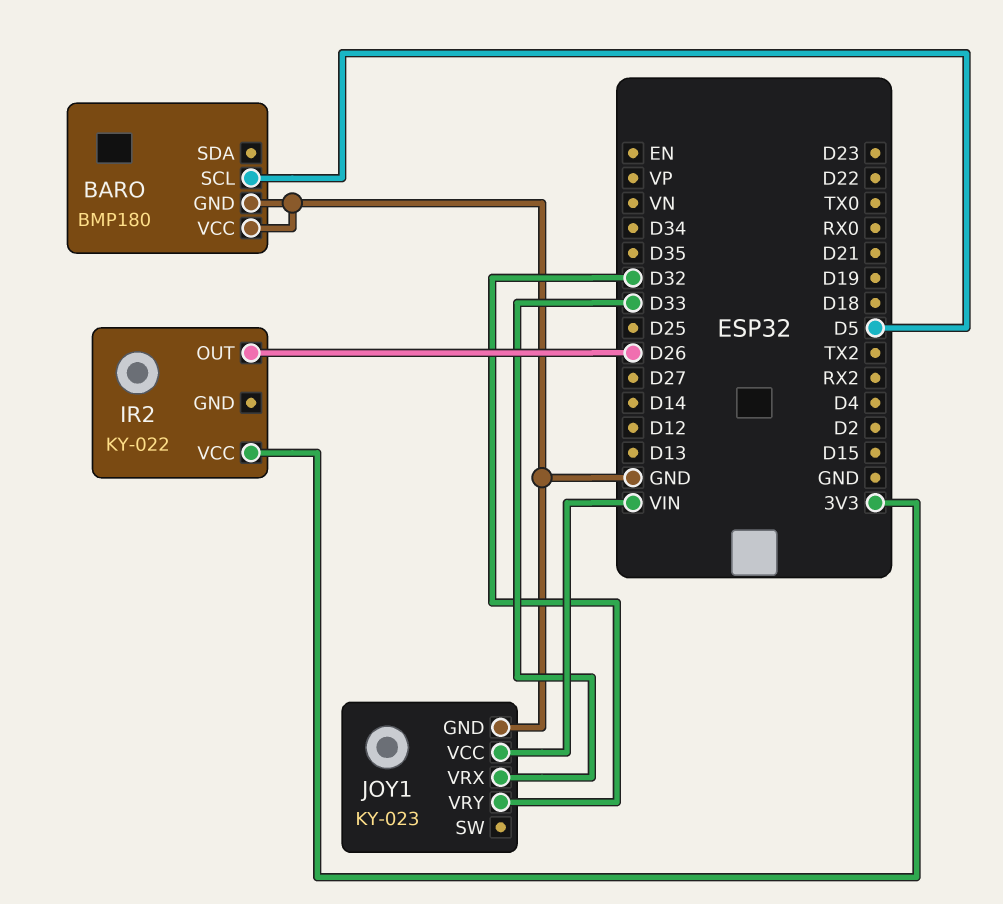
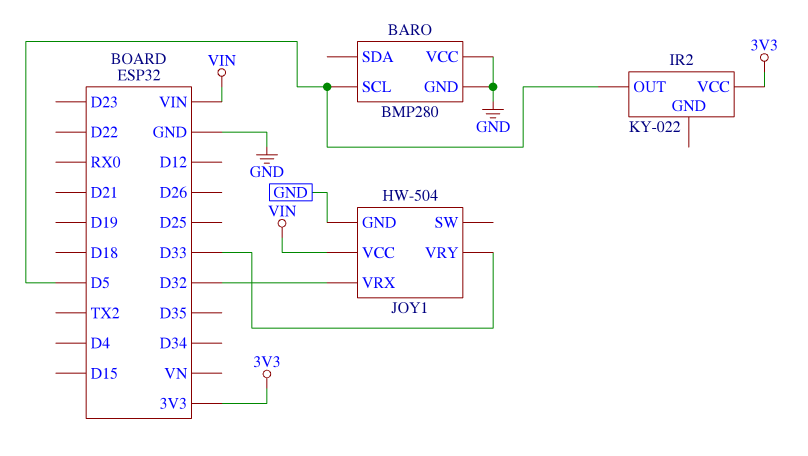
BARO: BMP180 -> BMP280
IR2 pin OUT: D26 -> D5
JOY1: KY-023 -> HW-504
JOY1 pin VRX: D33 -> D32
JOY1 pin VRY: D32 -> D33

